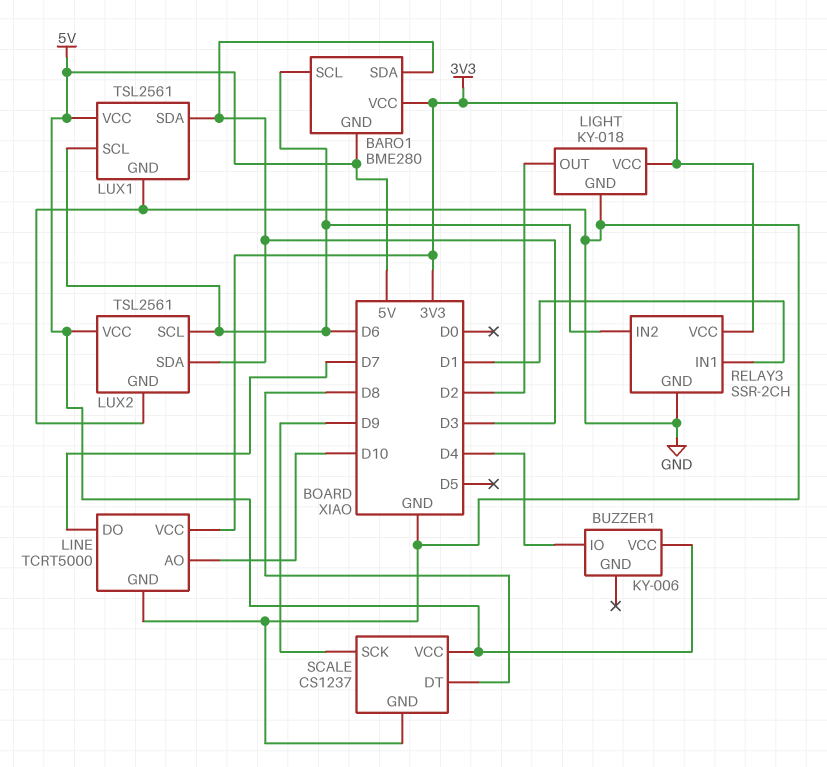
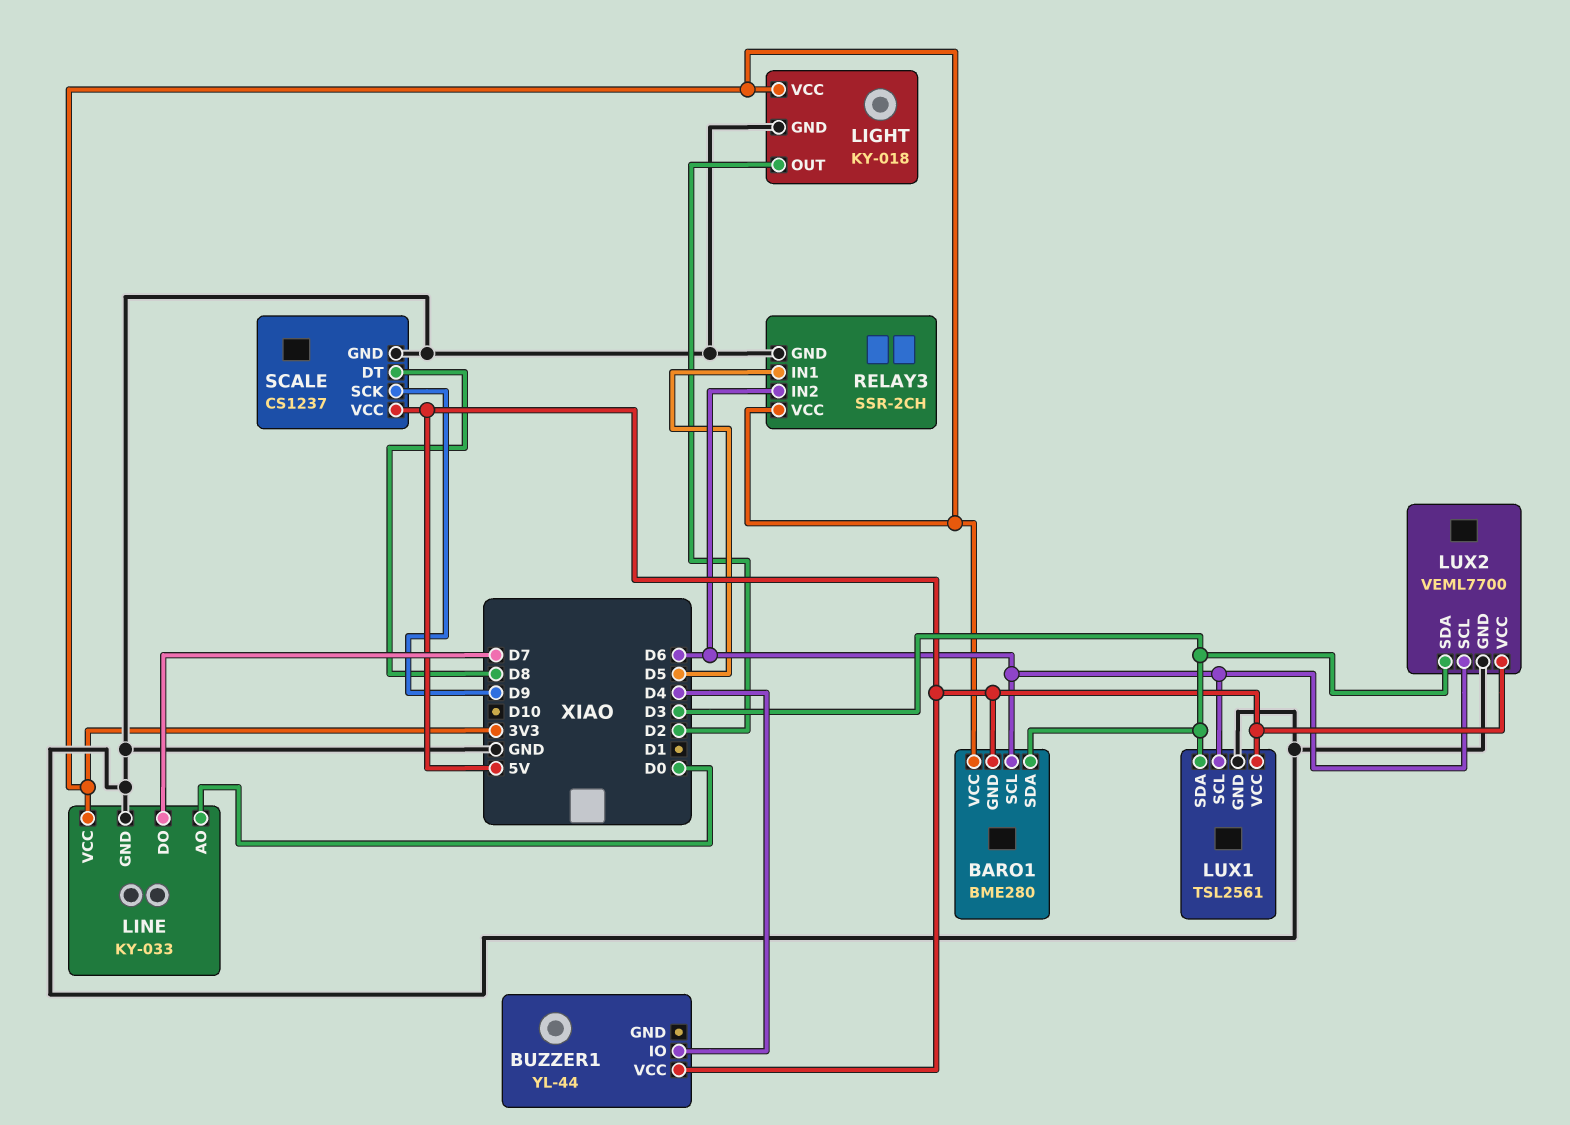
BUZZER1: KY-006 -> YL-44
LINE: TCRT5000 -> KY-033
LINE pin AO: D10 -> D0
LUX2: TSL2561 -> VEML7700
RELAY3 pin IN1: D1 -> D5

